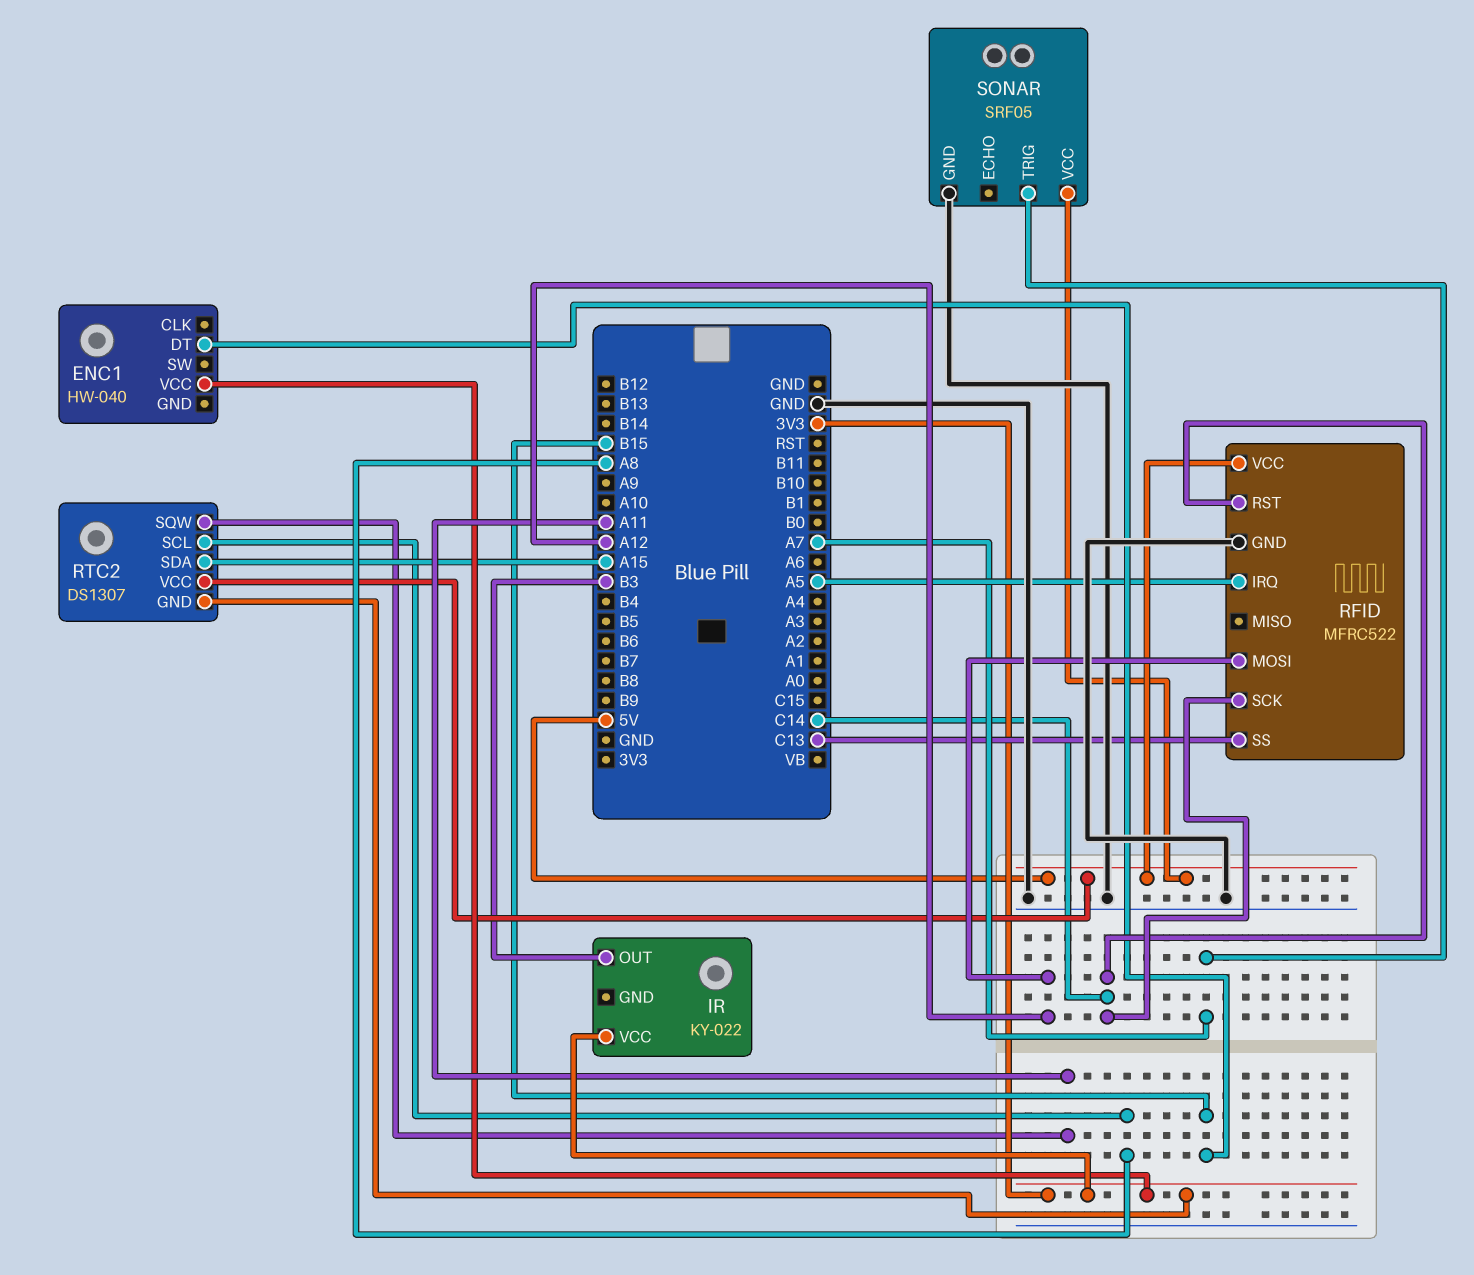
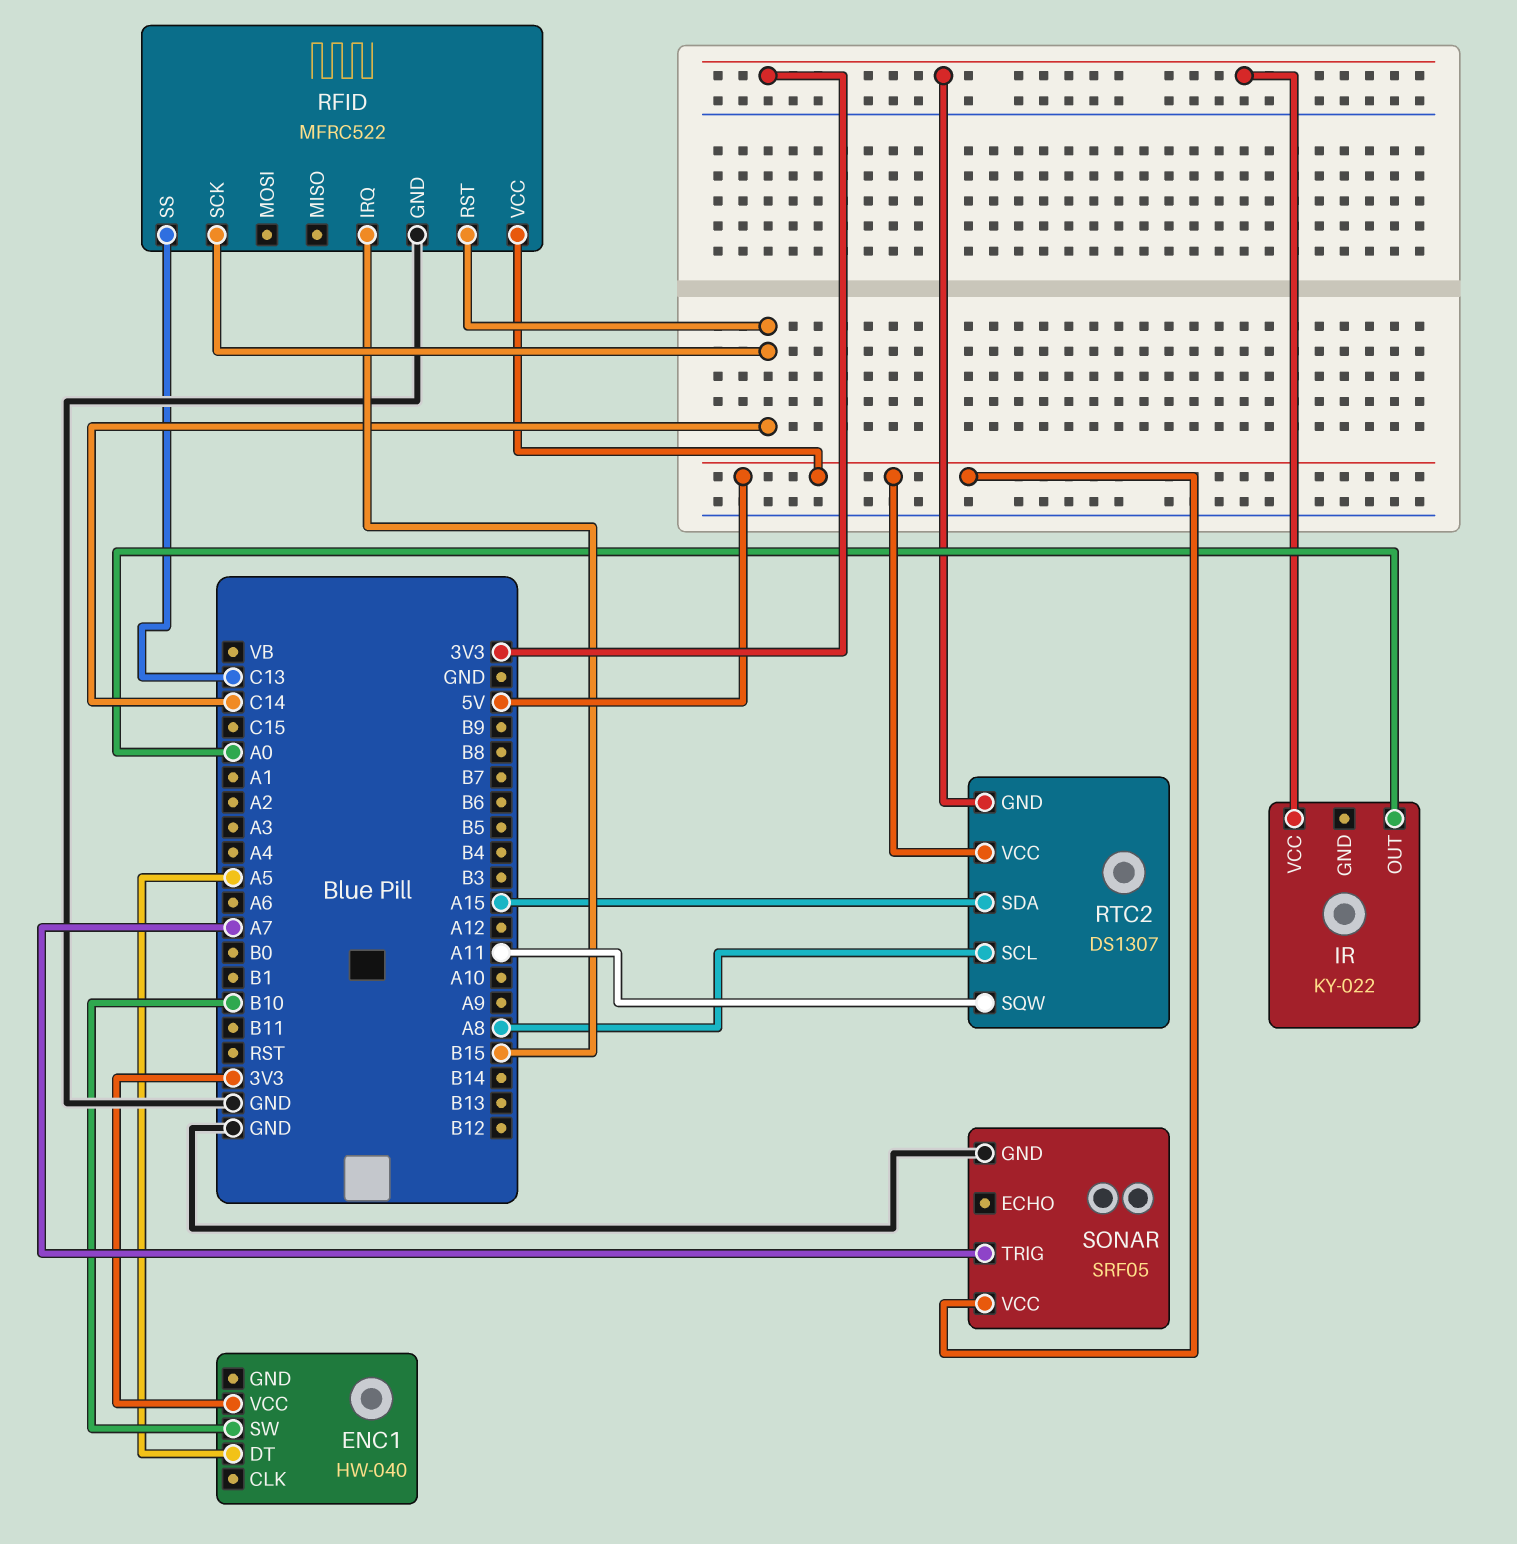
ENC1 pin DT: B15 -> A5
ENC1 pin SW: none -> B10
IR pin OUT: B3 -> A0
RFID pin IRQ: A5 -> B15
RFID pin MOSI: A12 -> none

